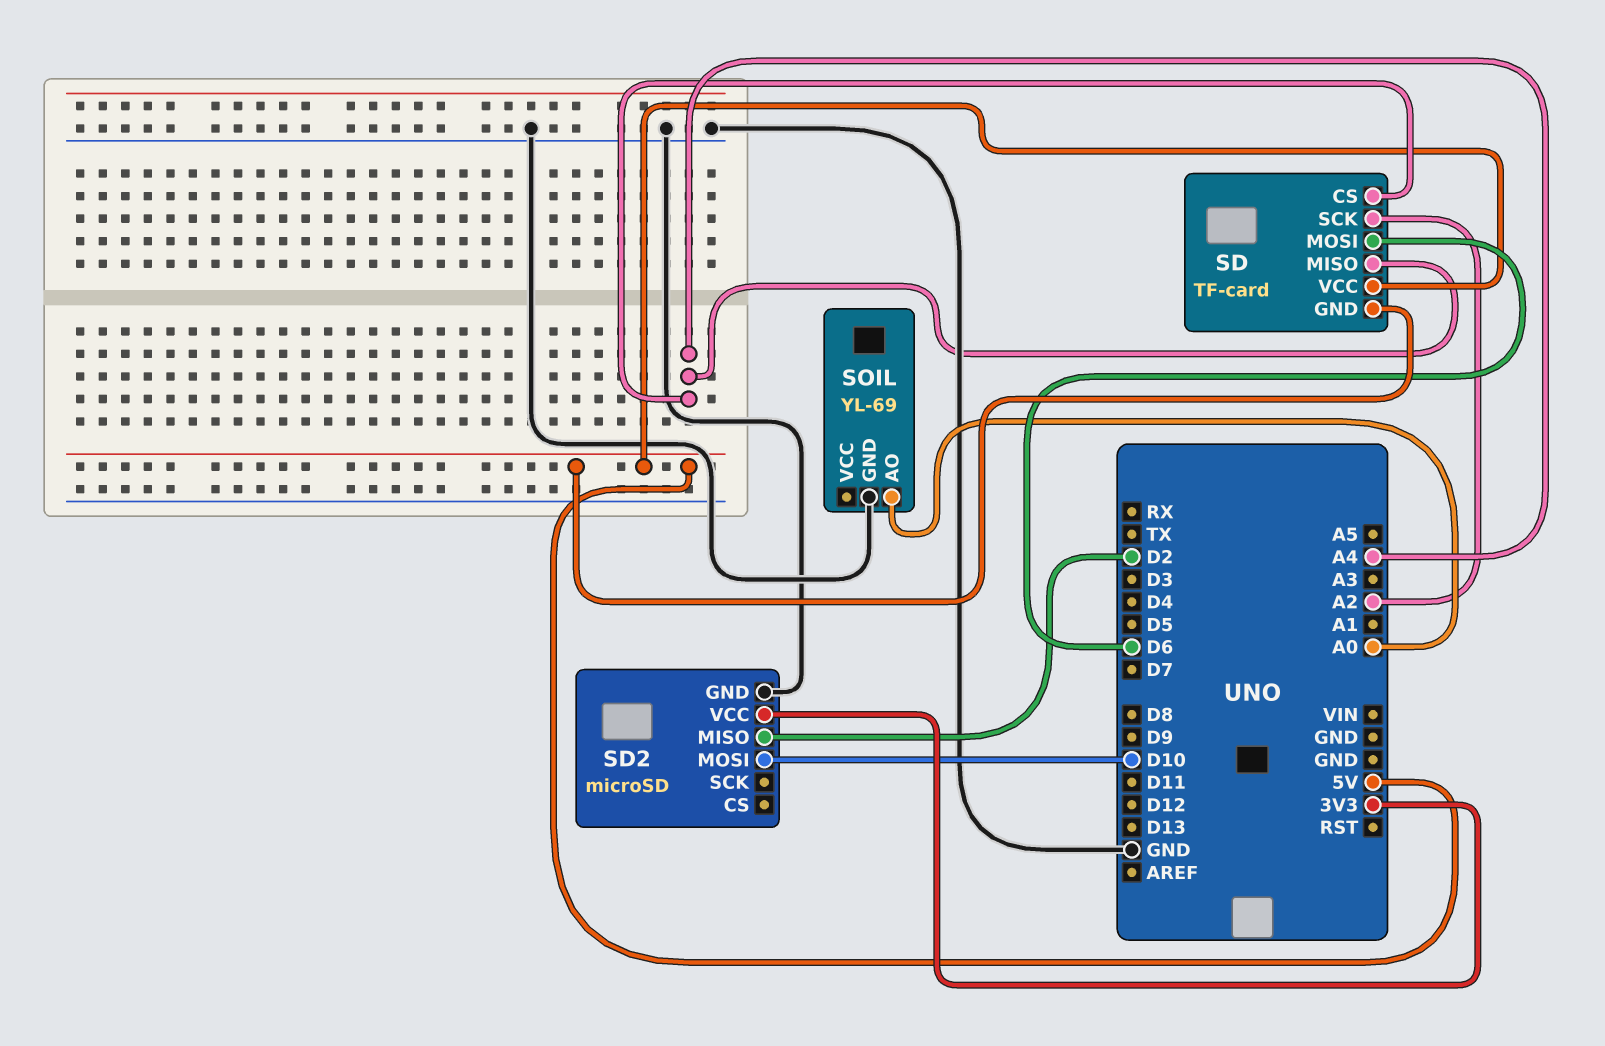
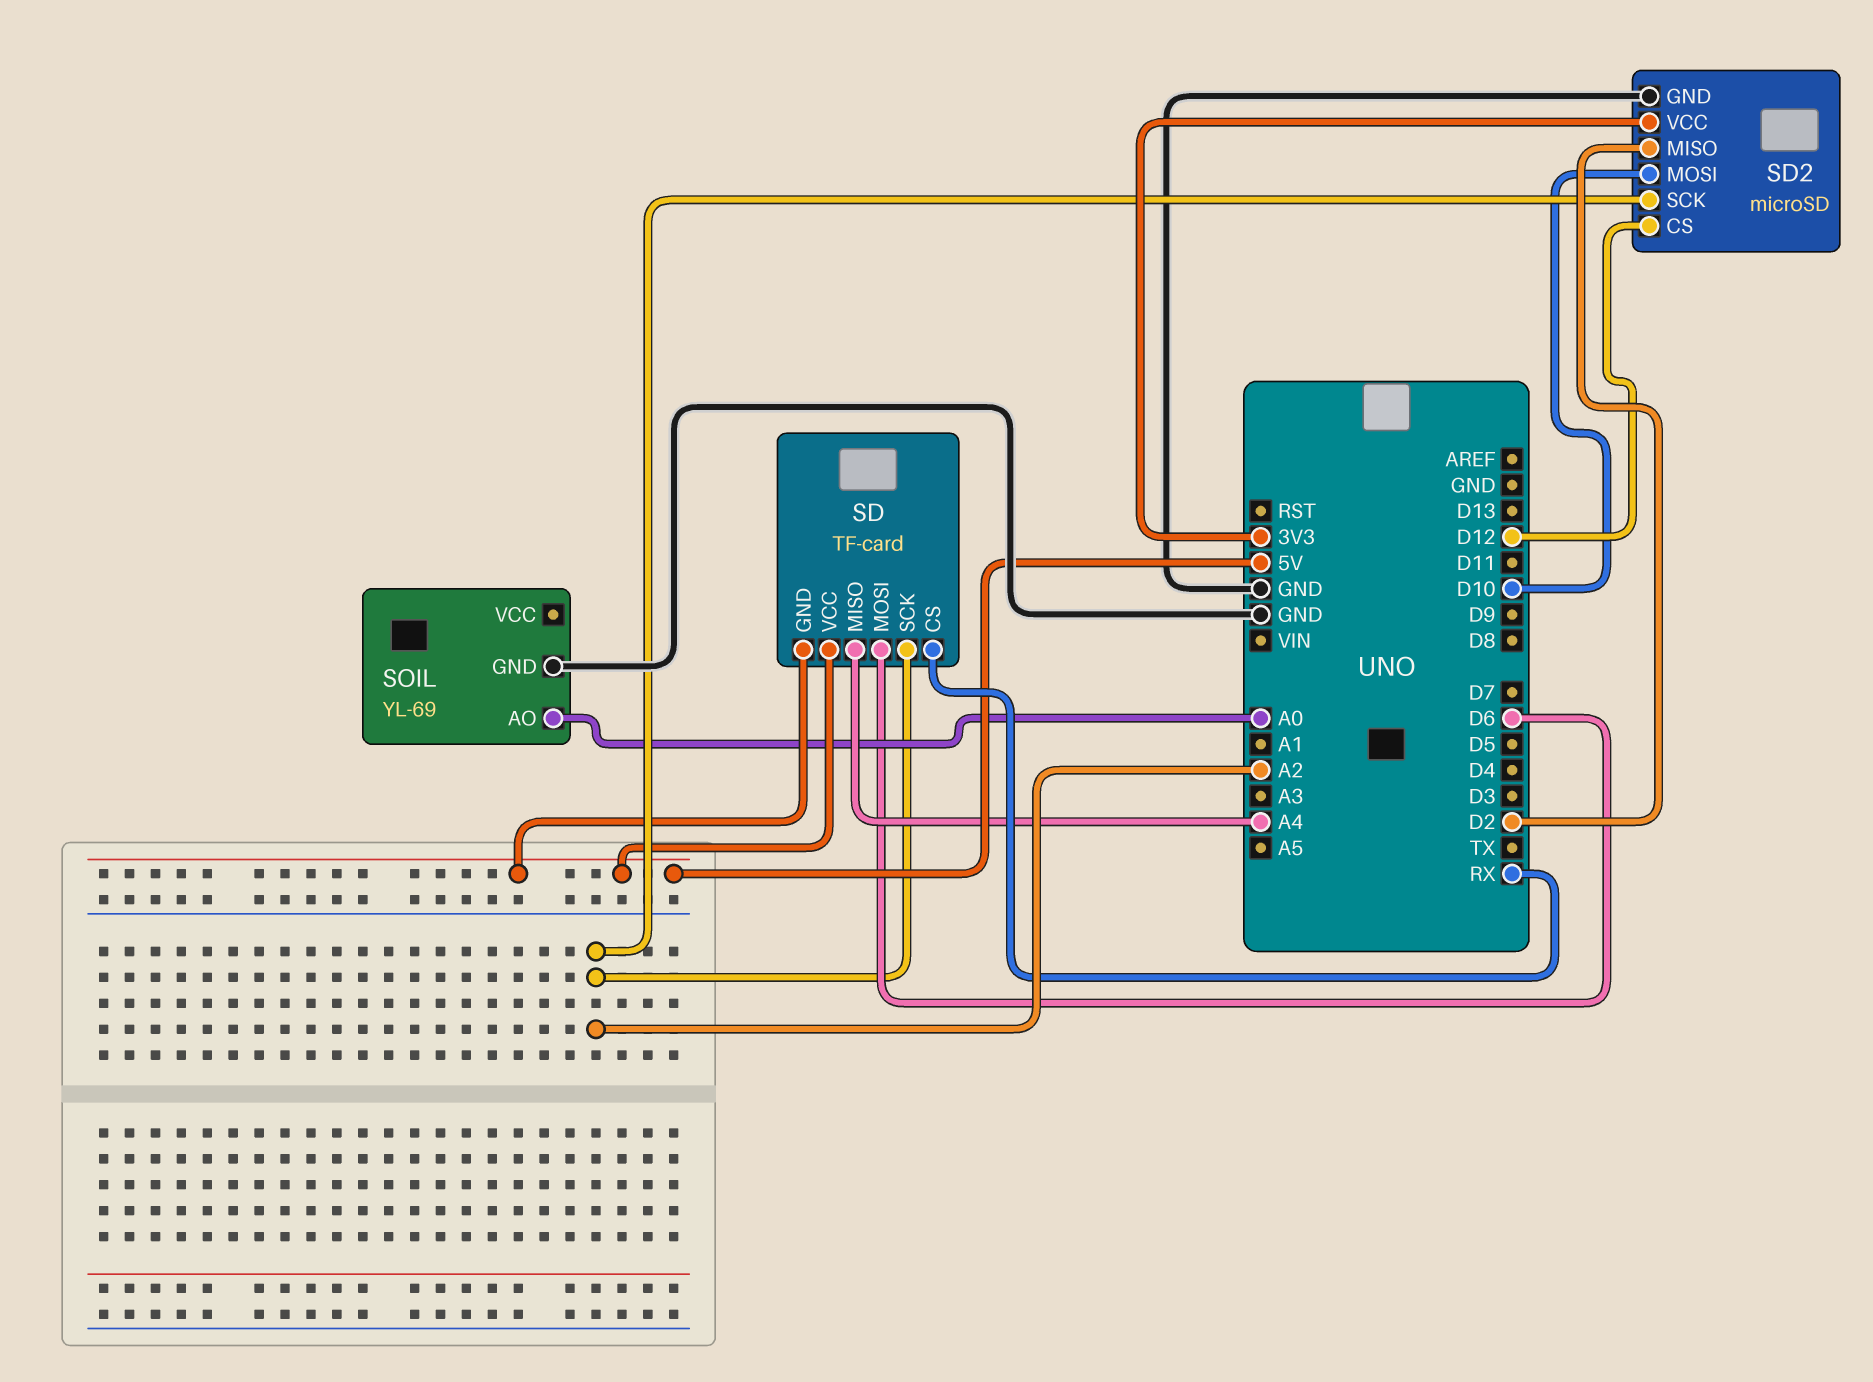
SD pin CS: A4 -> RX
SD2 pin CS: none -> D12
SD2 pin SCK: none -> A2

